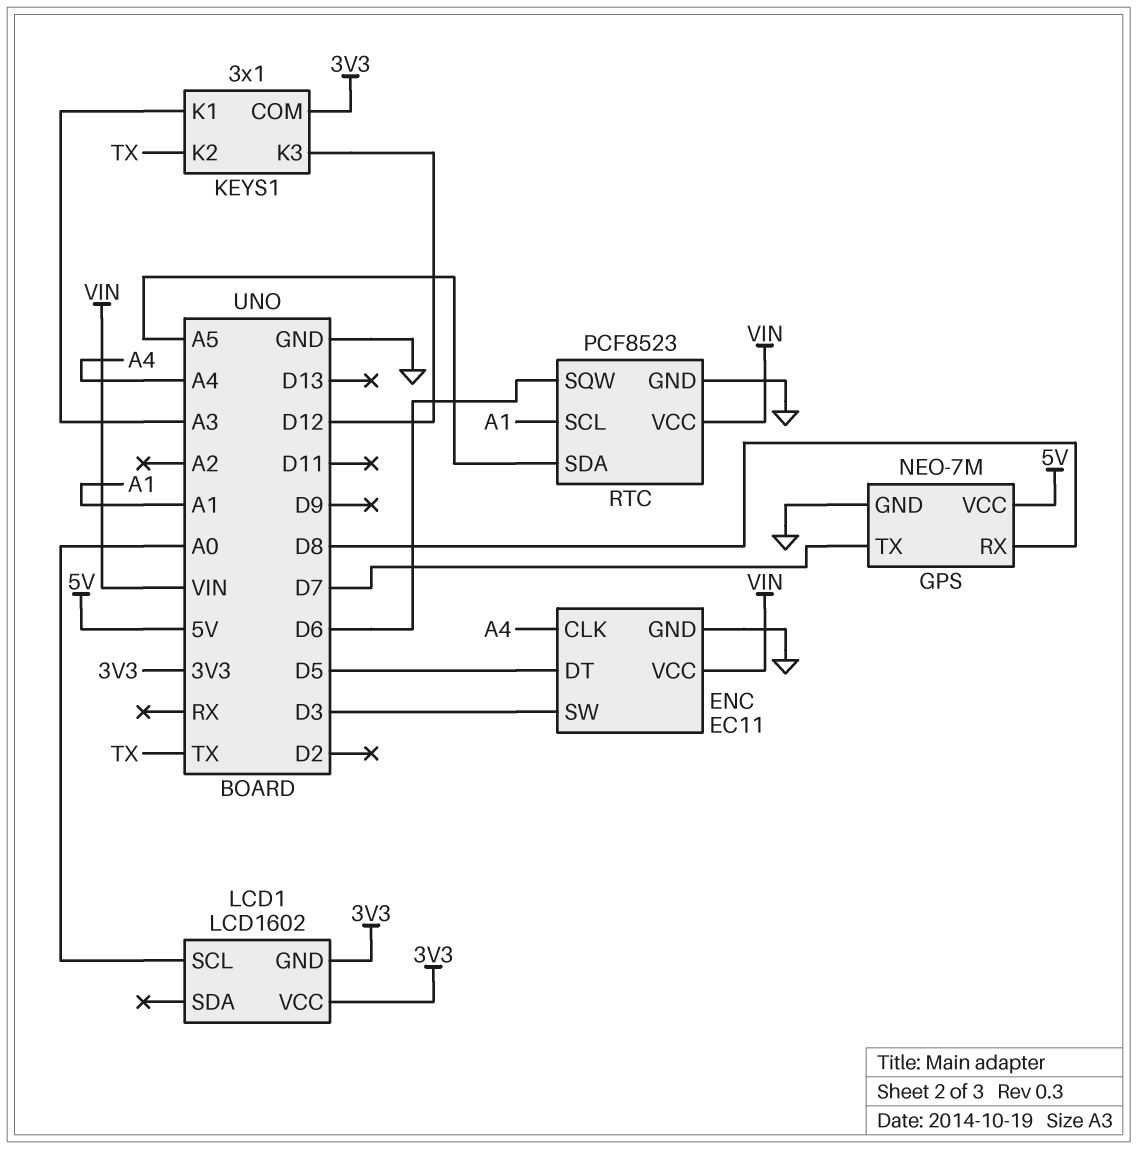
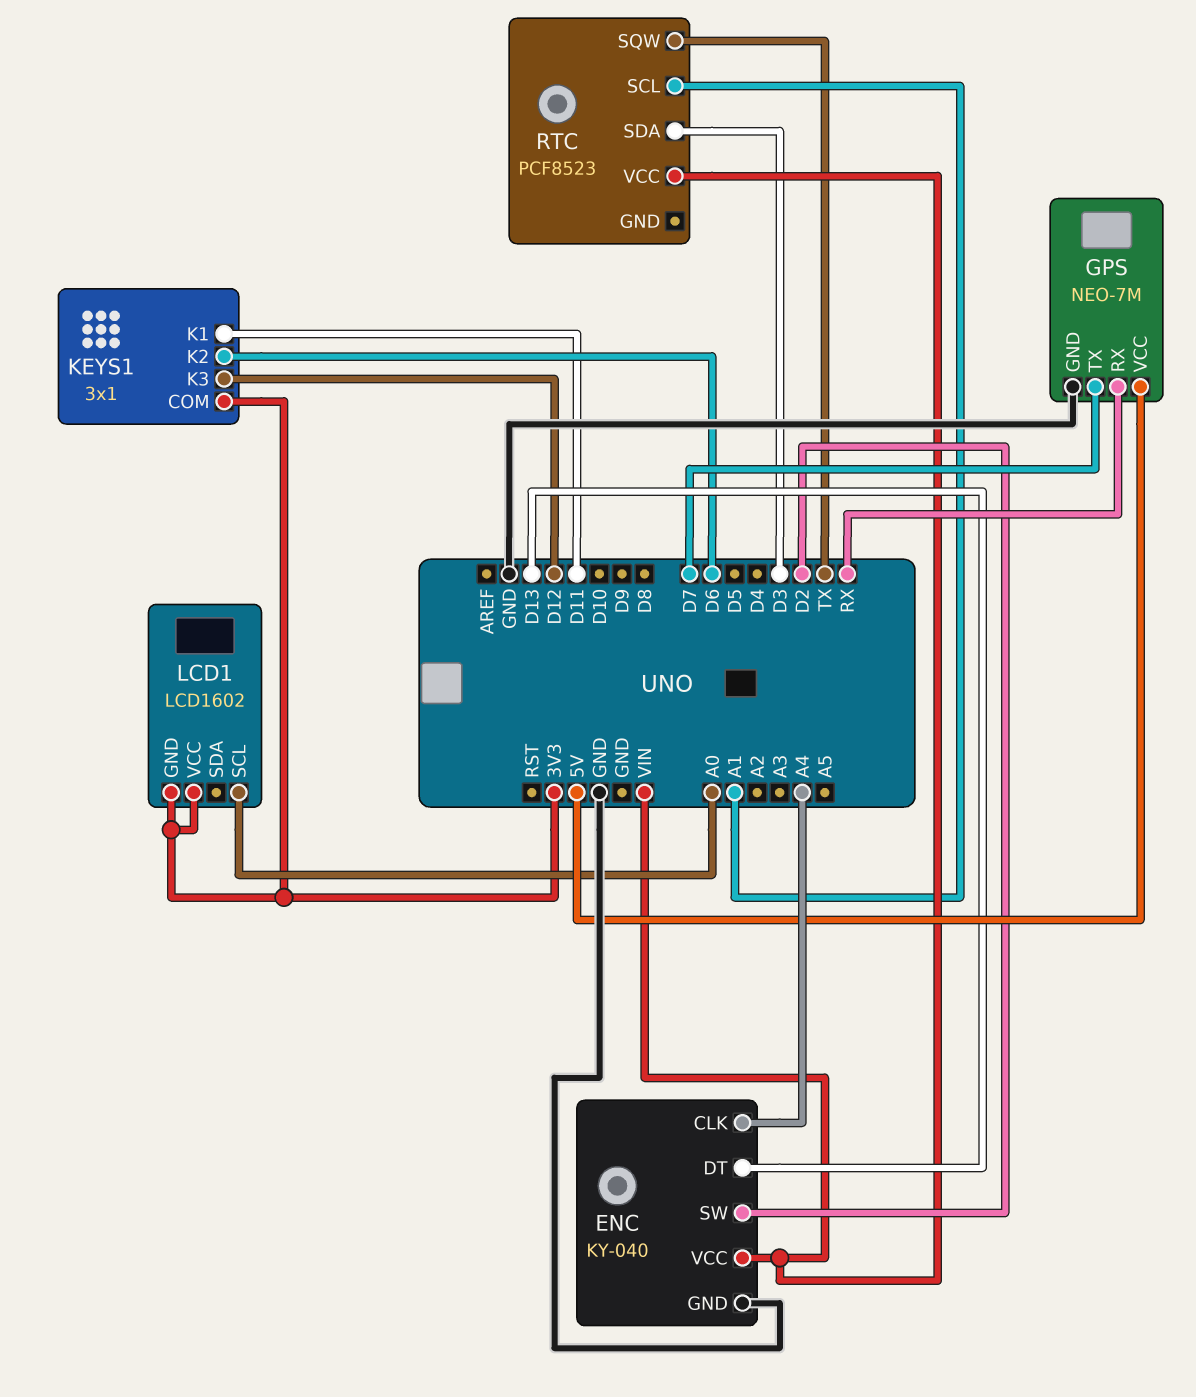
ENC: EC11 -> KY-040
ENC pin DT: D5 -> D13
ENC pin SW: D3 -> D2
GPS pin RX: D8 -> RX
KEYS1 pin K1: A3 -> D11
KEYS1 pin K2: TX -> D6
RTC pin GND: GND -> none
RTC pin SDA: A5 -> D3
RTC pin SQW: D6 -> TX

